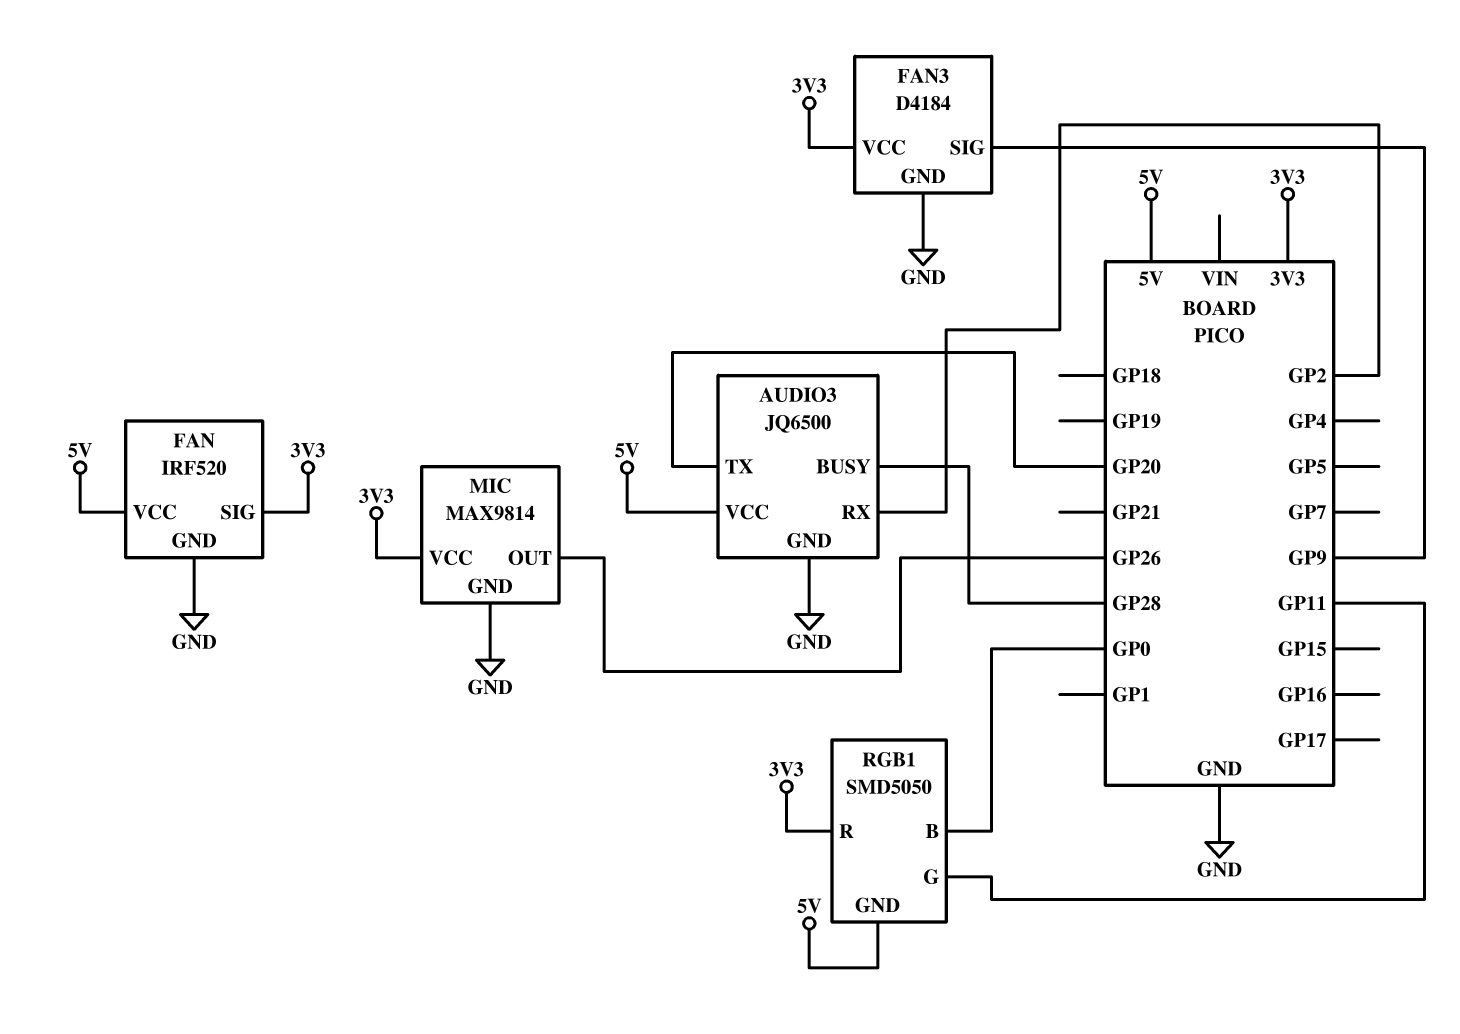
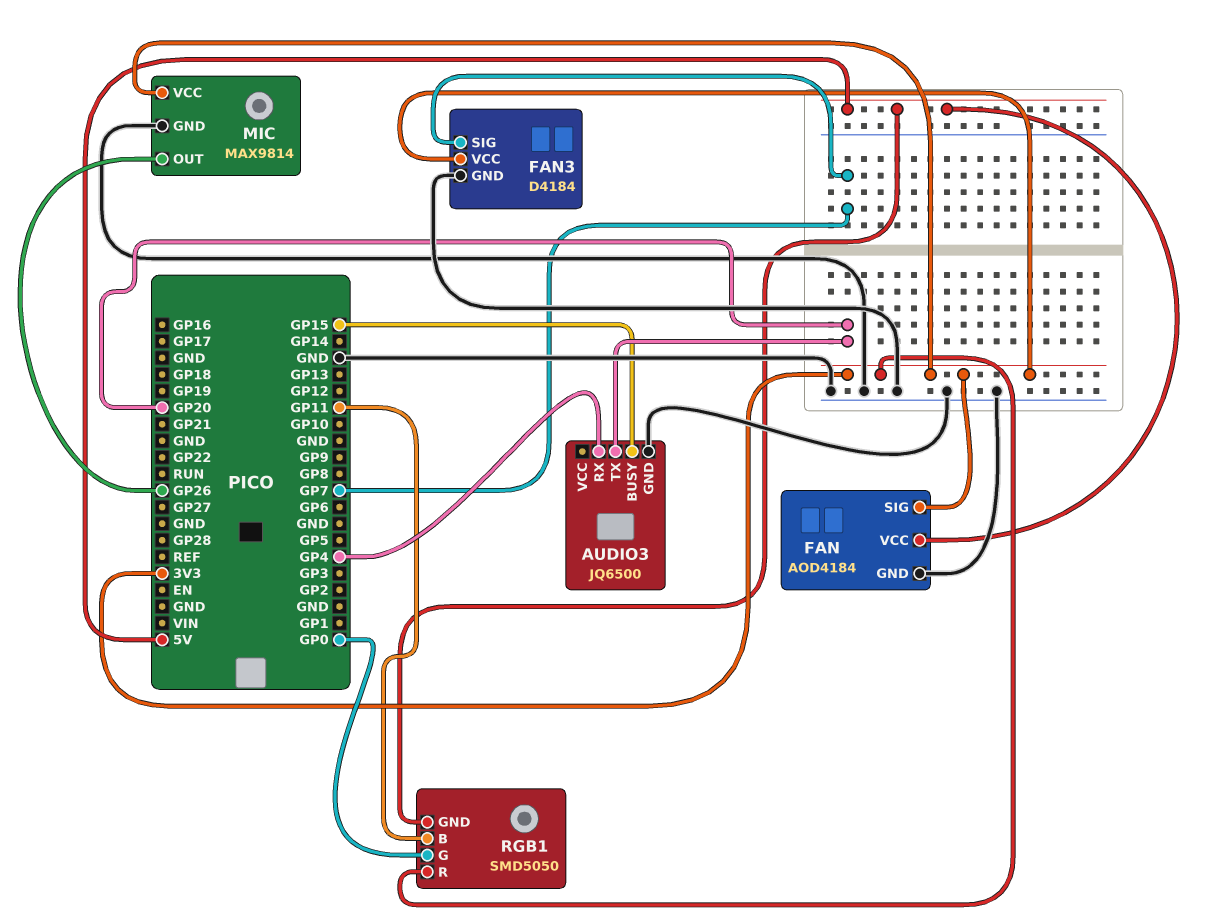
AUDIO3 pin BUSY: GP28 -> GP15
AUDIO3 pin RX: GP2 -> GP4
AUDIO3 pin VCC: 5V -> none
FAN: IRF520 -> AOD4184
FAN3 pin SIG: GP9 -> GP7
RGB1 pin B: GP0 -> GP11
RGB1 pin G: GP11 -> GP0

